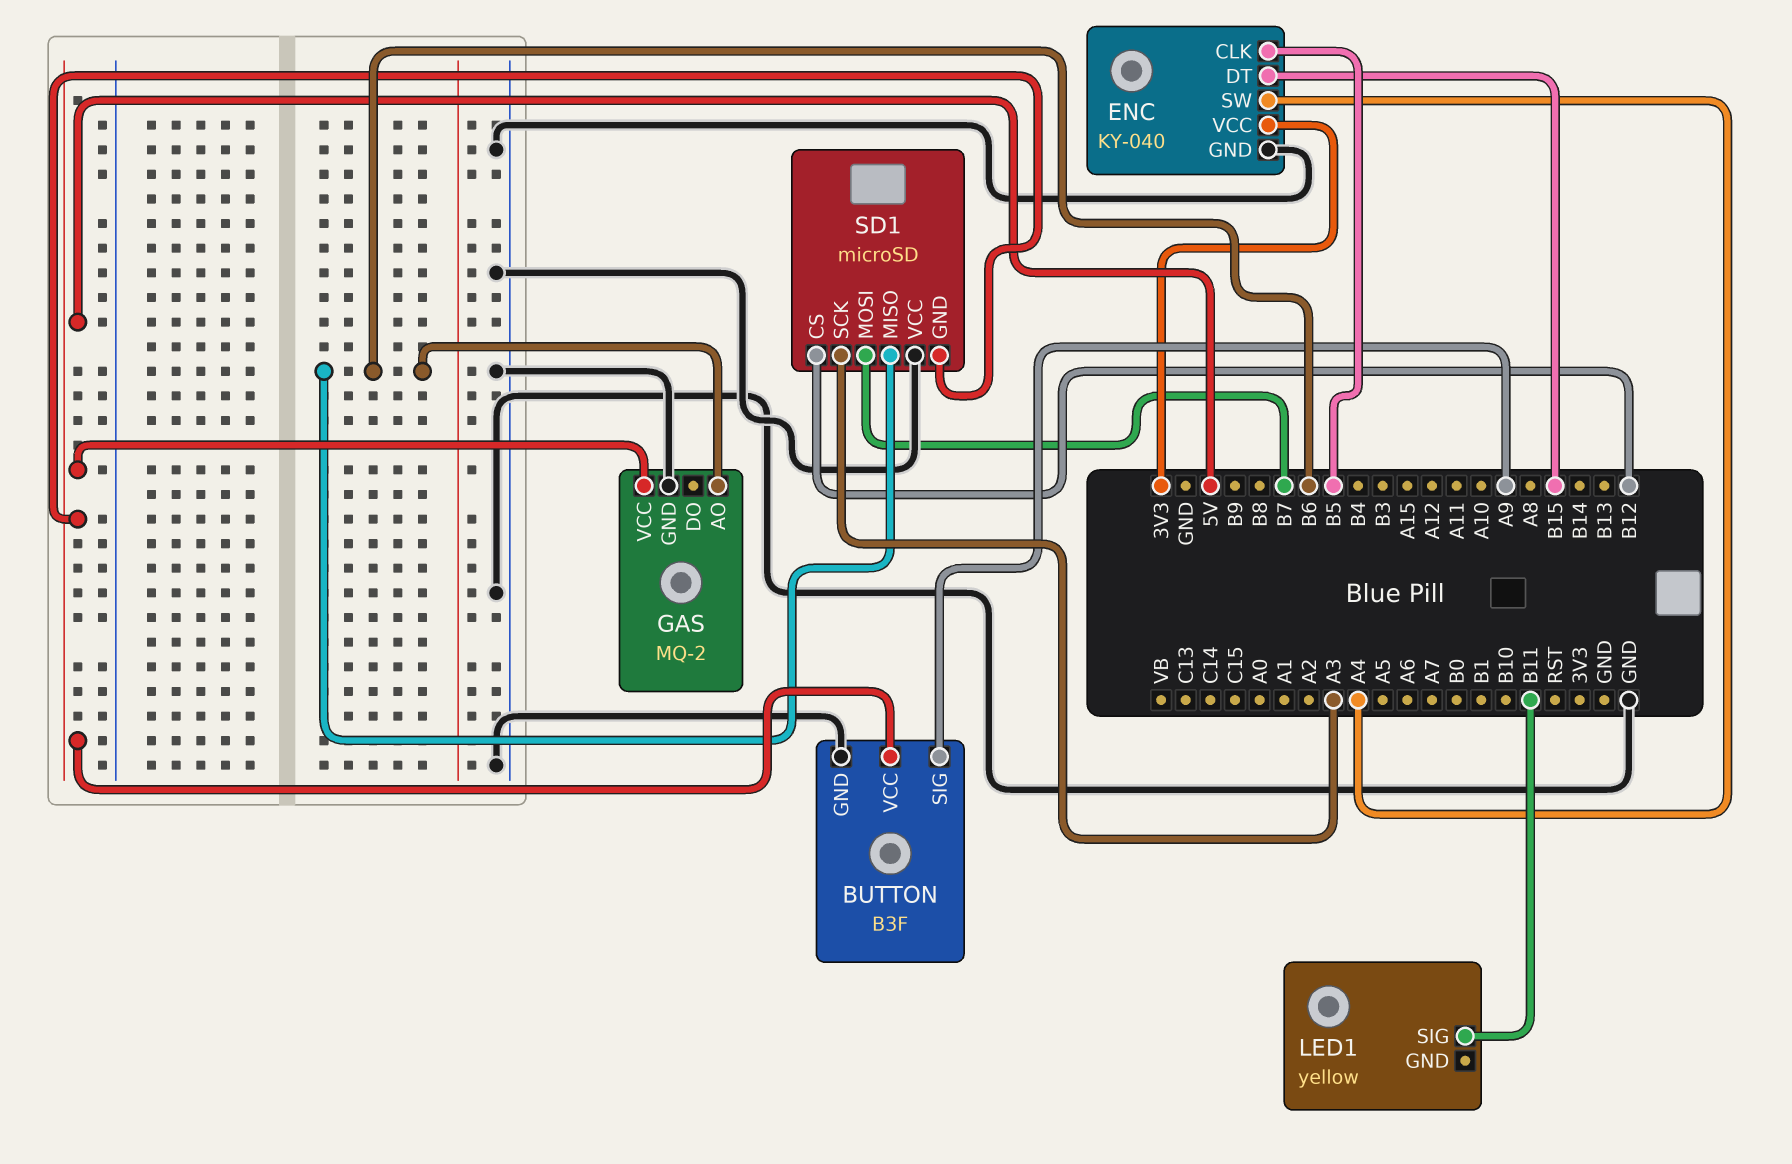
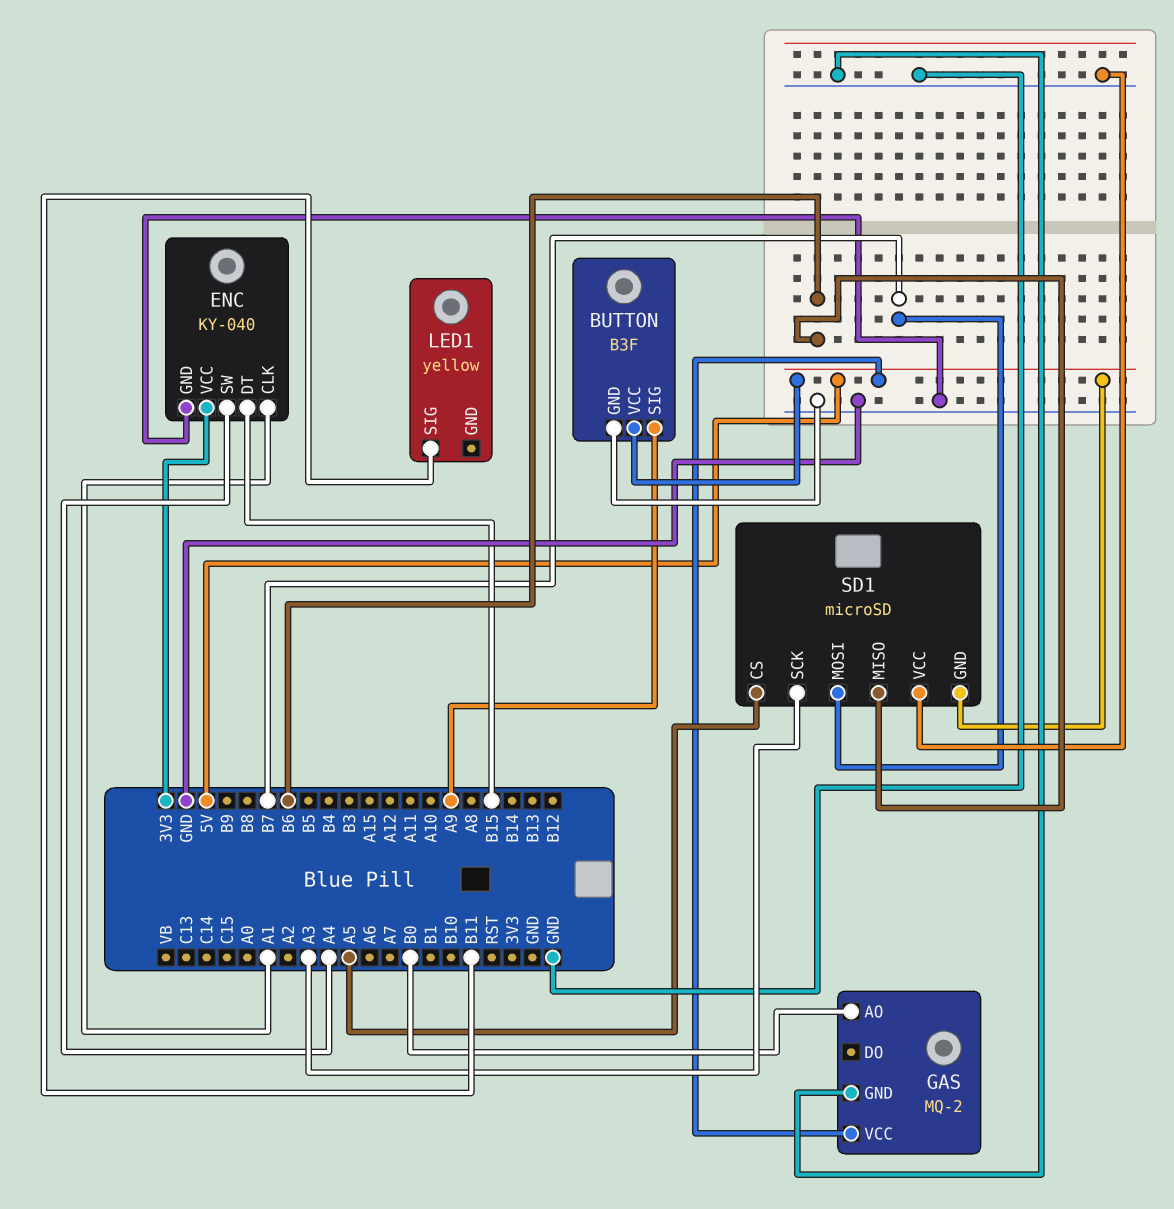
ENC pin CLK: B5 -> A1
GAS pin AO: B6 -> B0
SD1 pin CS: B12 -> A5

